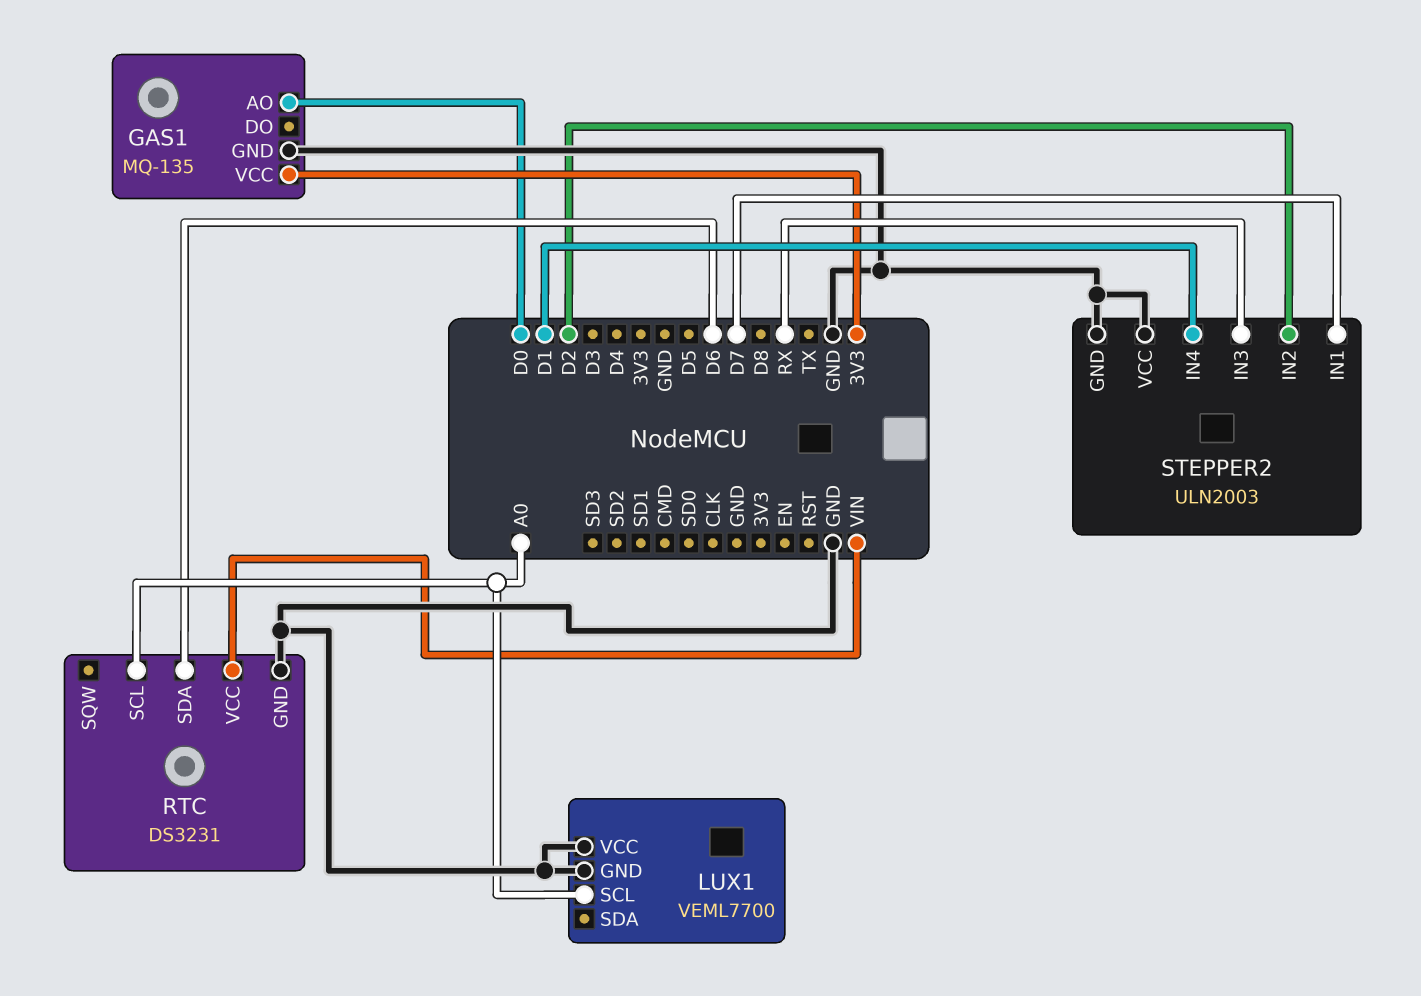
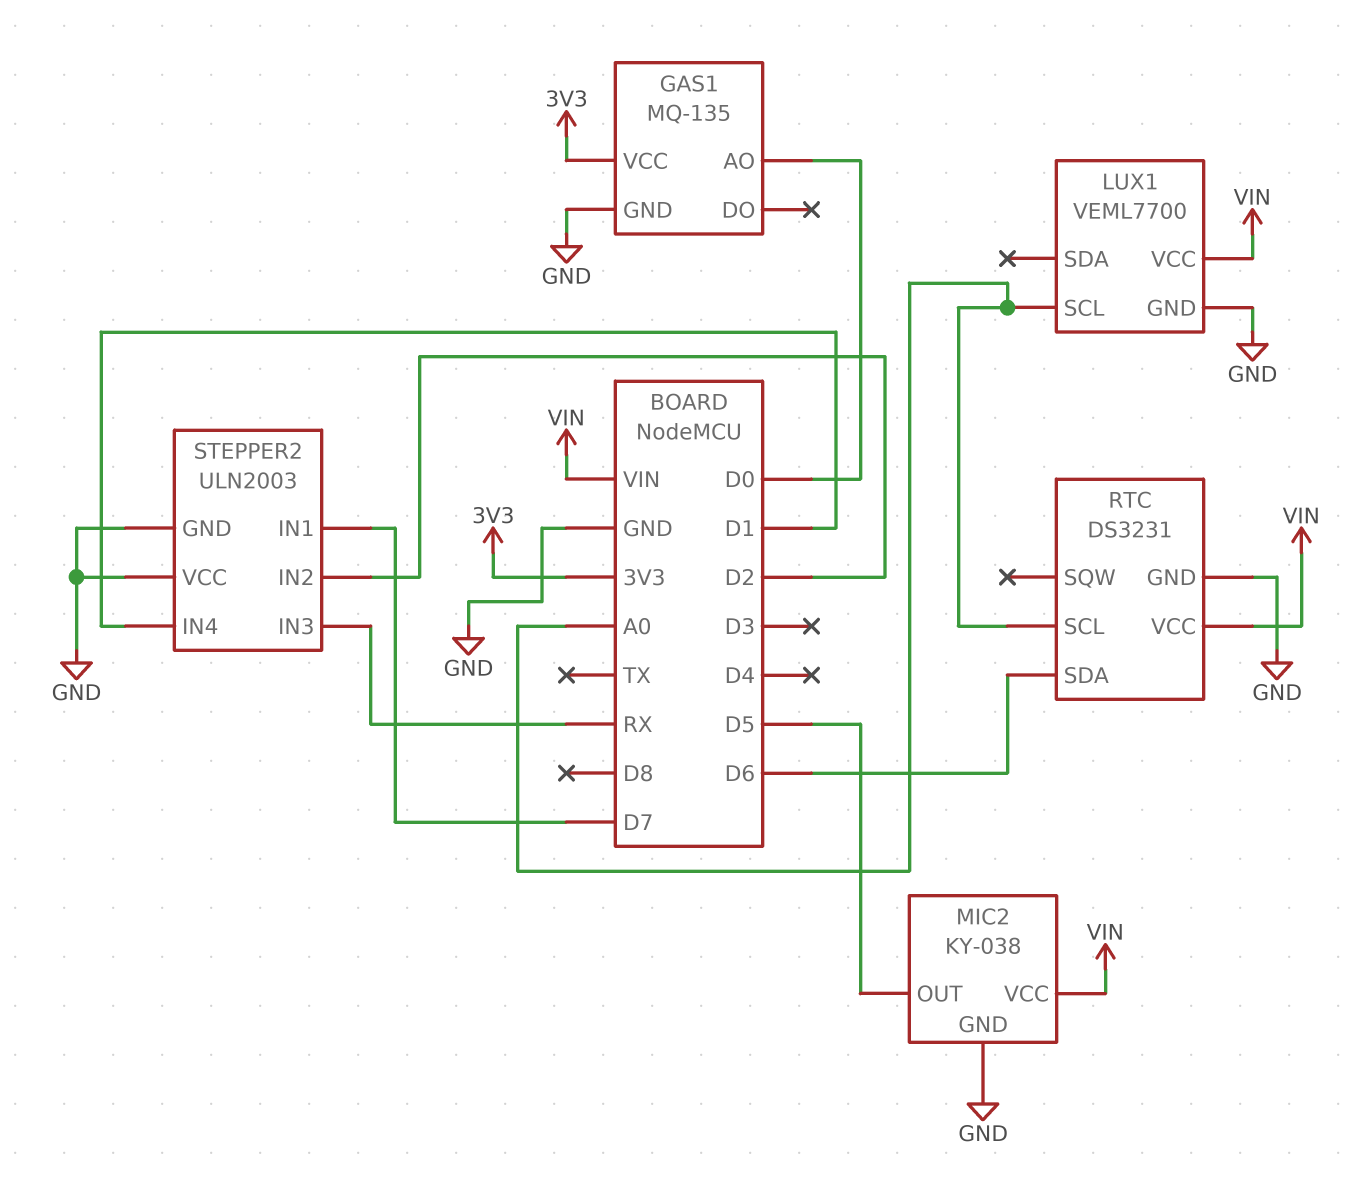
LUX1 pin VCC: GND -> VIN
MIC2: none -> KY-038
MIC2 pin GND: none -> GND
MIC2 pin OUT: none -> D5
MIC2 pin VCC: none -> VIN

